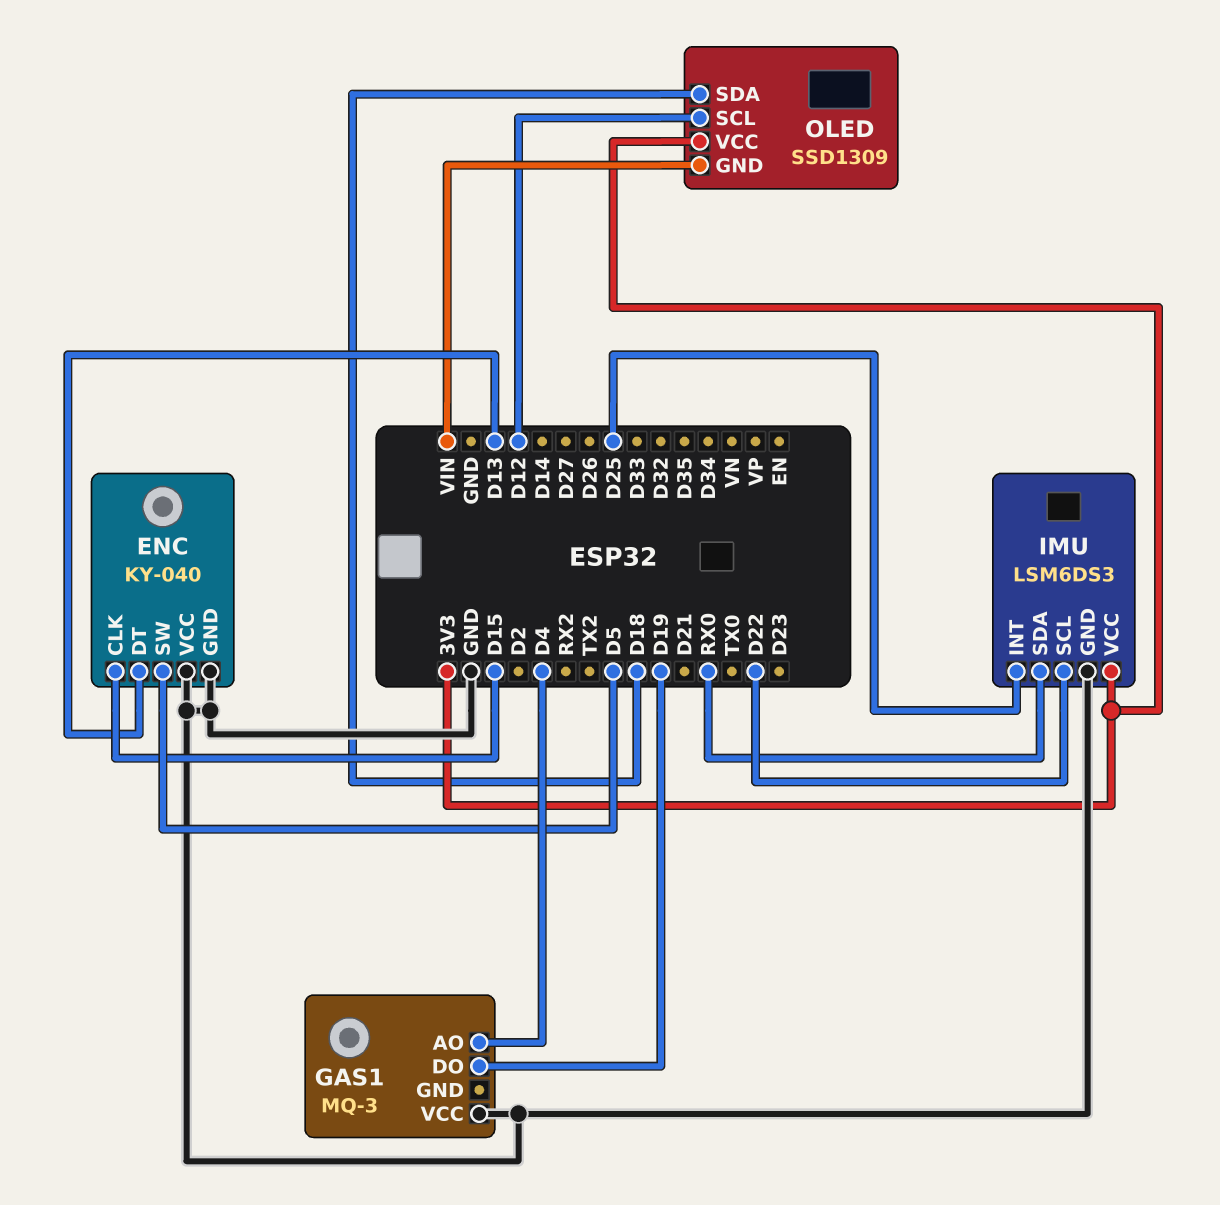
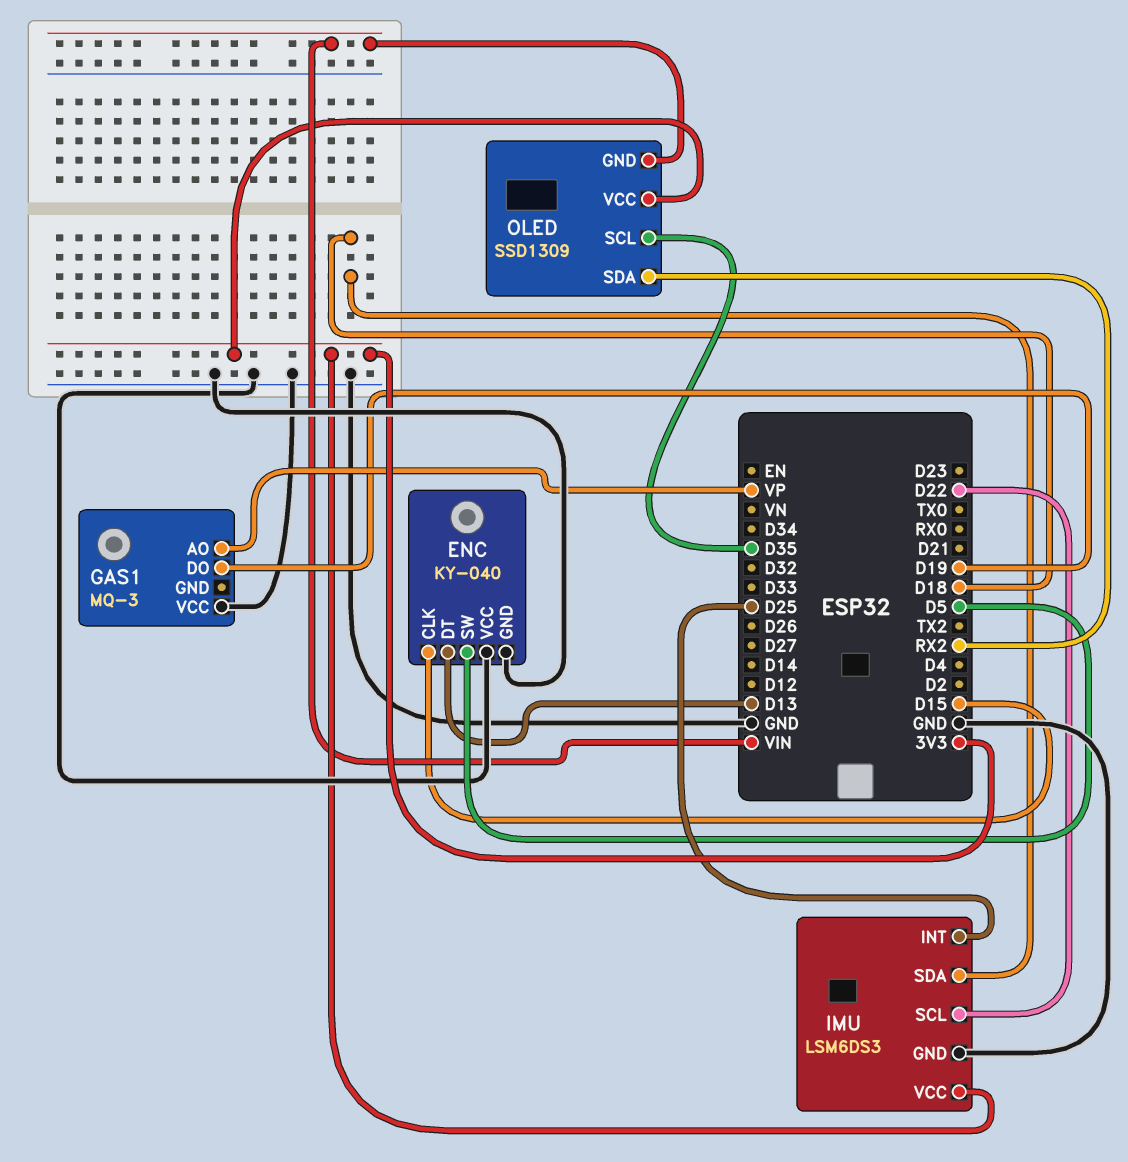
GAS1 pin AO: D4 -> VP
IMU pin SDA: RX0 -> D18
OLED pin SCL: D12 -> D35
OLED pin SDA: D18 -> RX2

